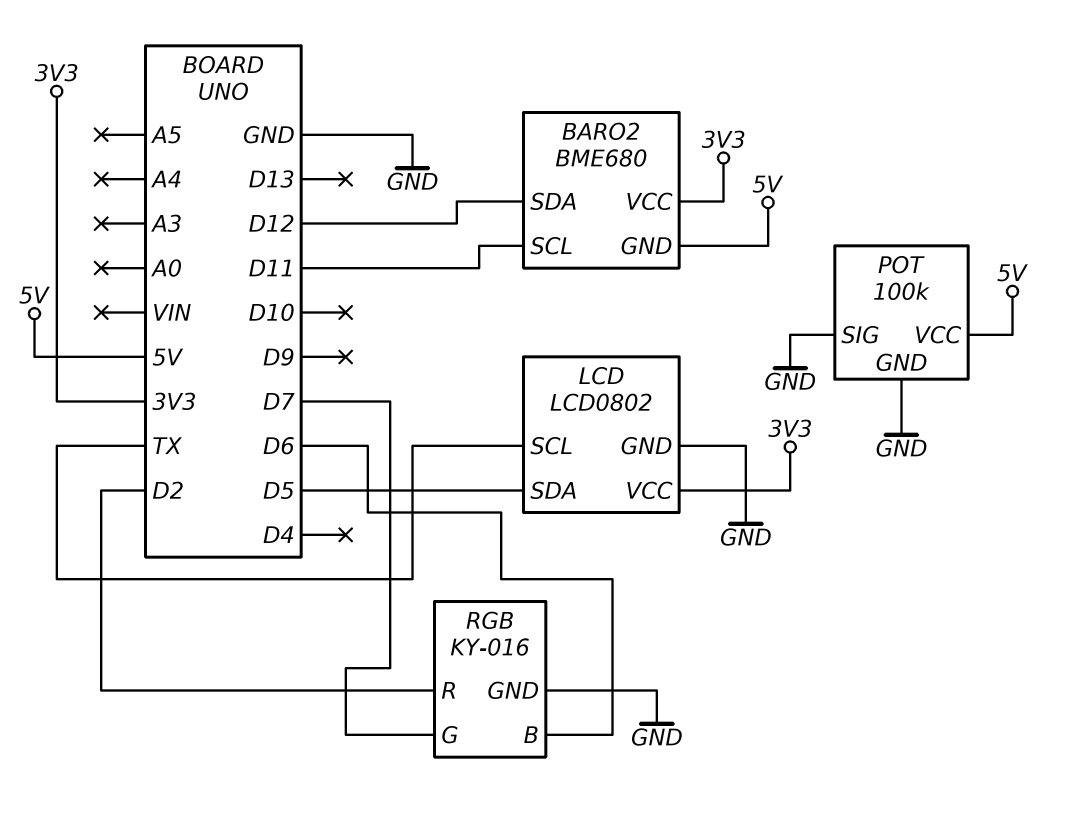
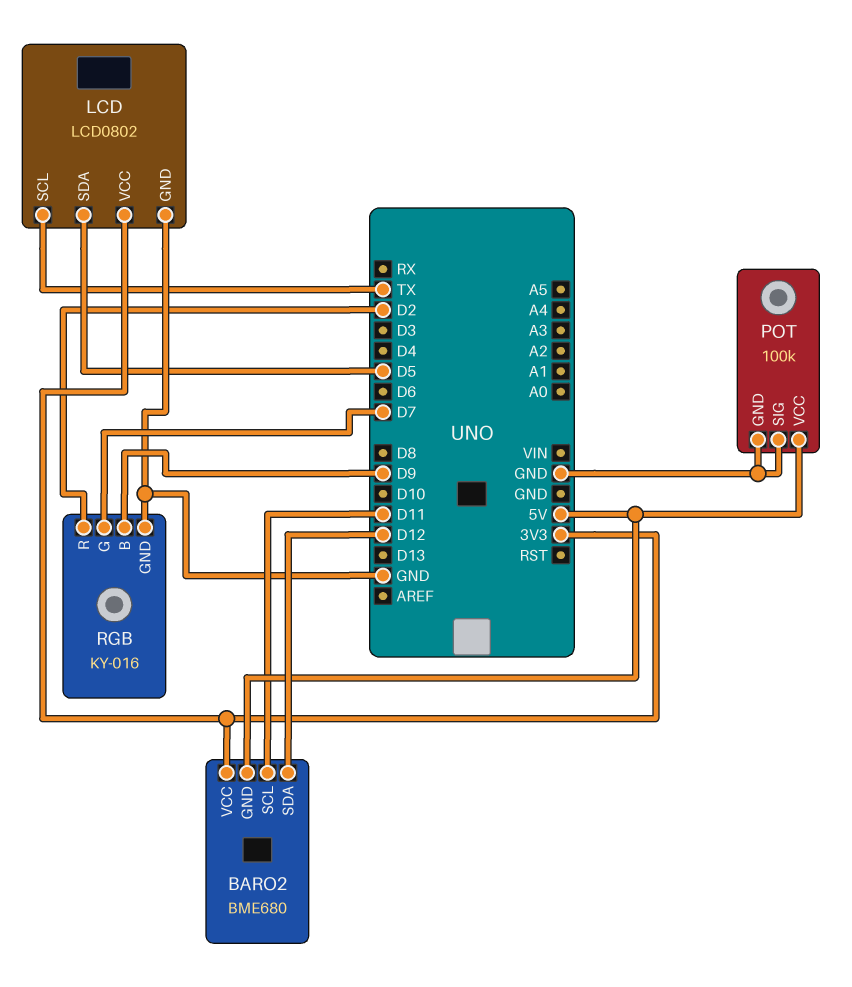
RGB pin B: D6 -> D9

